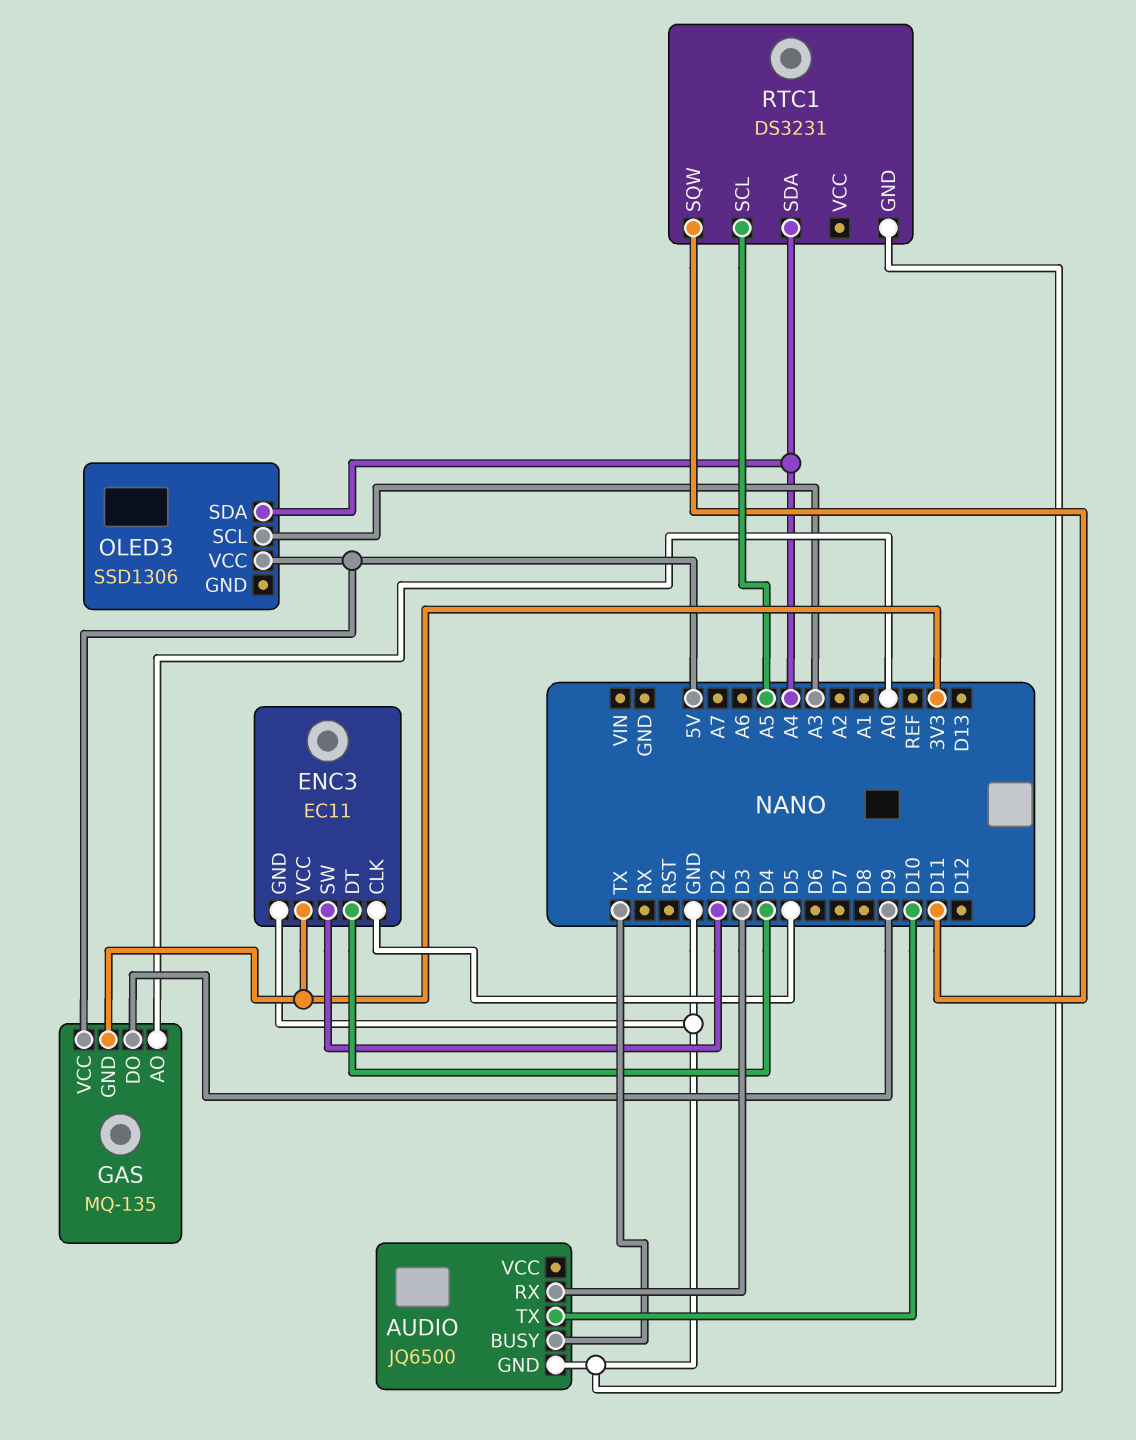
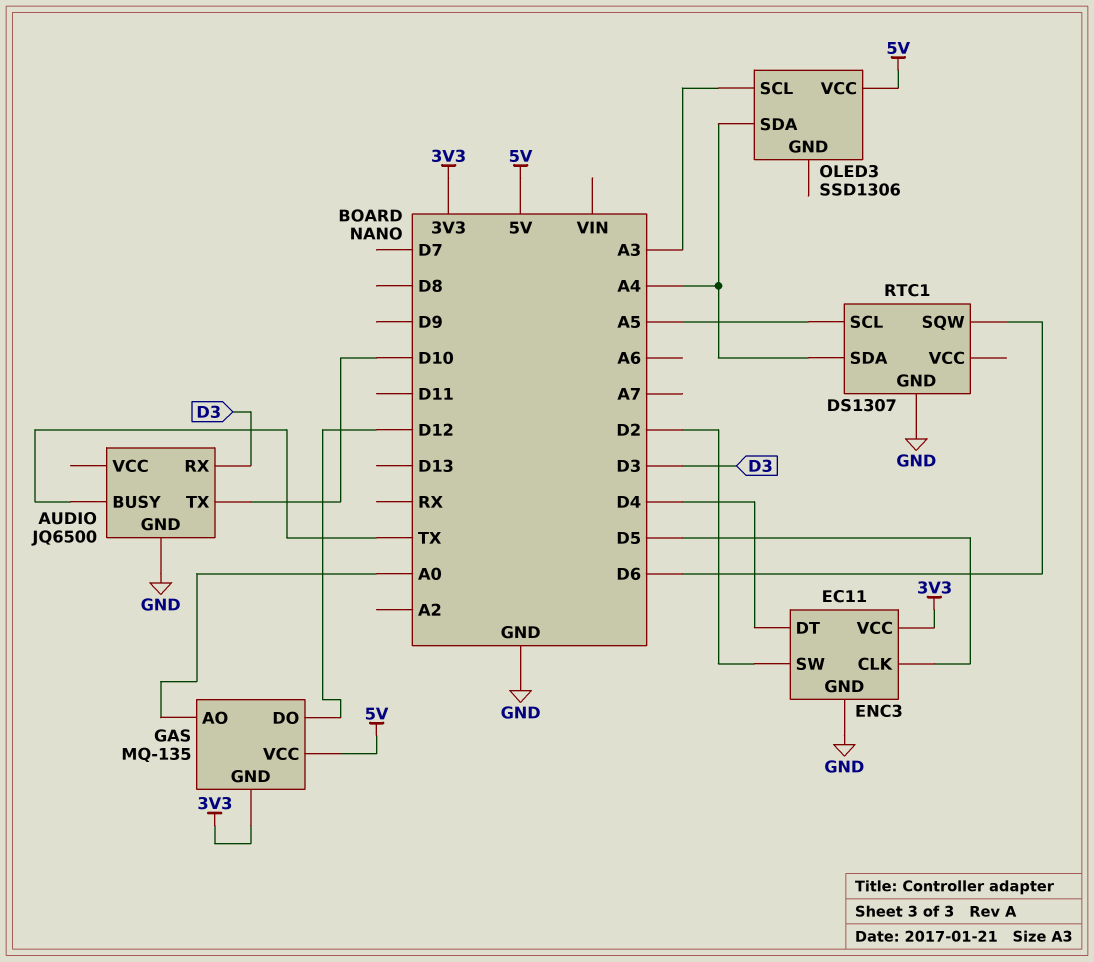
GAS pin DO: D9 -> D12
RTC1: DS3231 -> DS1307
RTC1 pin SQW: D11 -> D6

